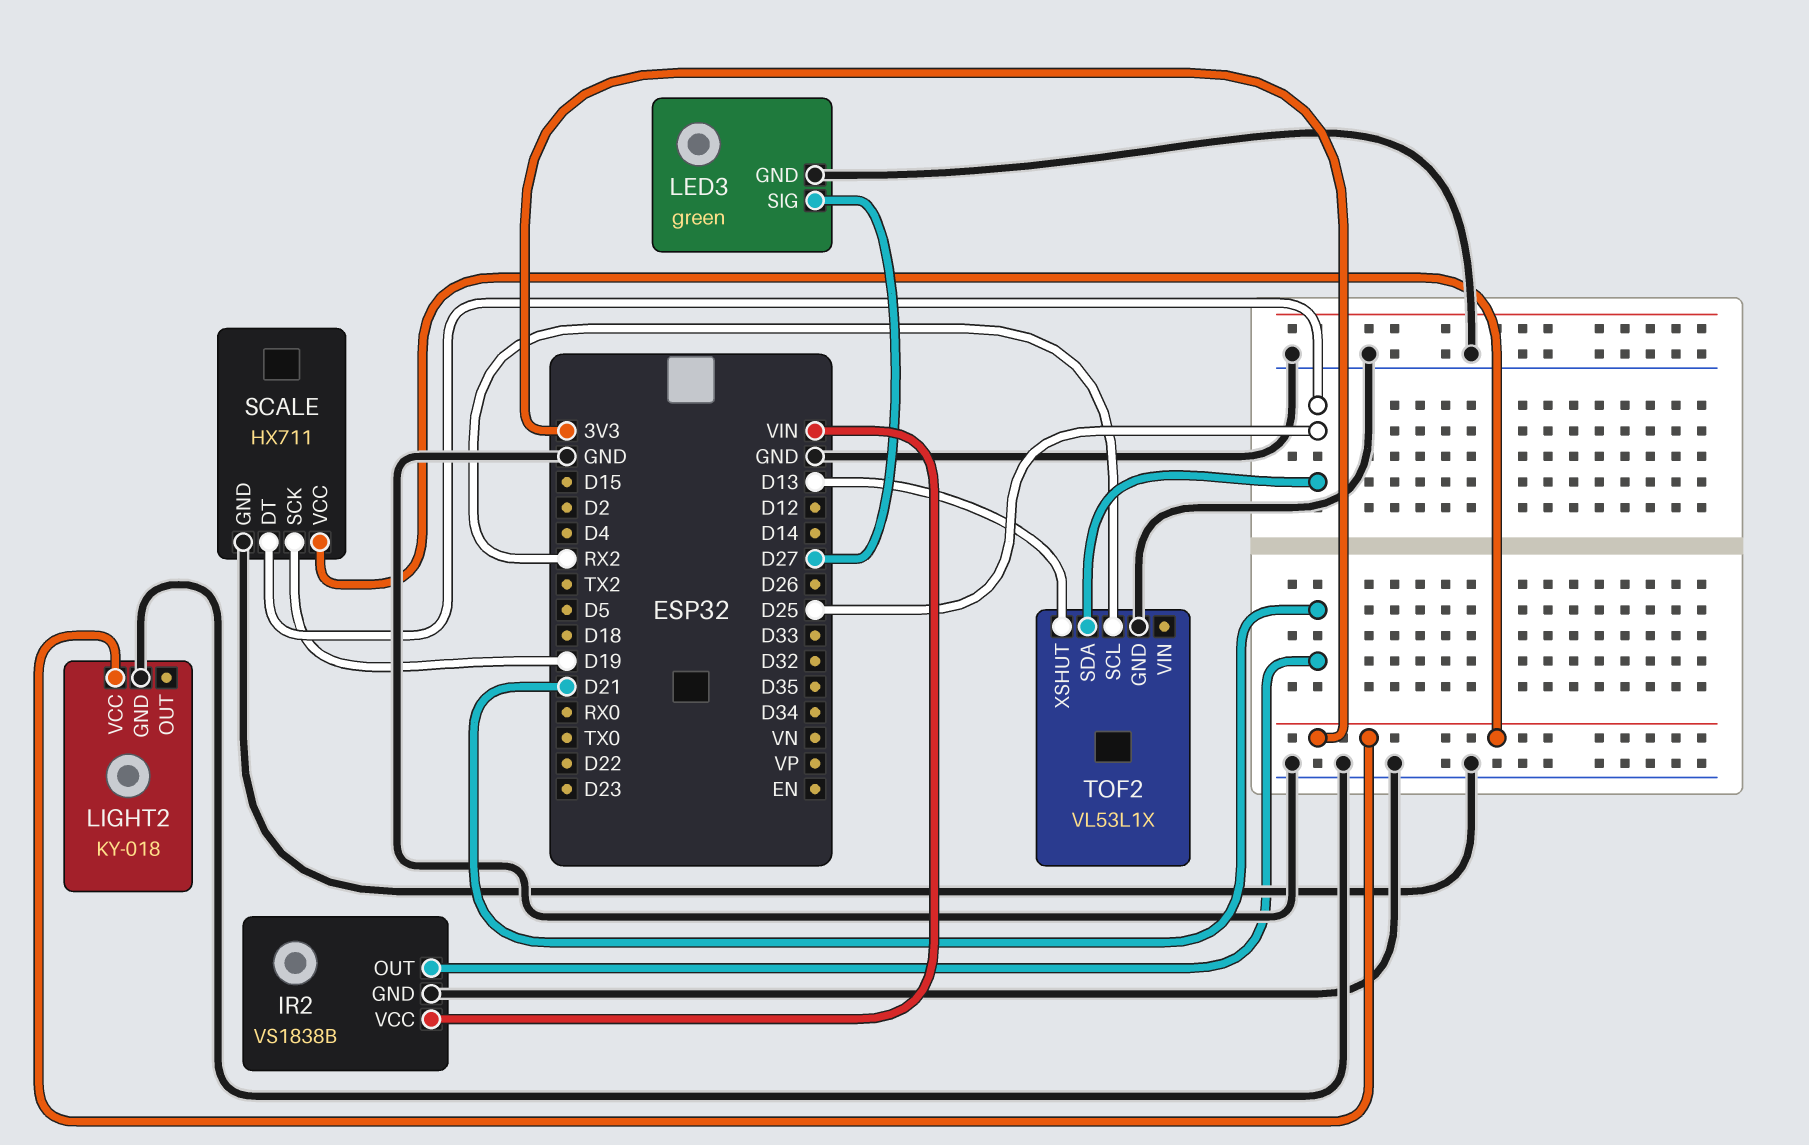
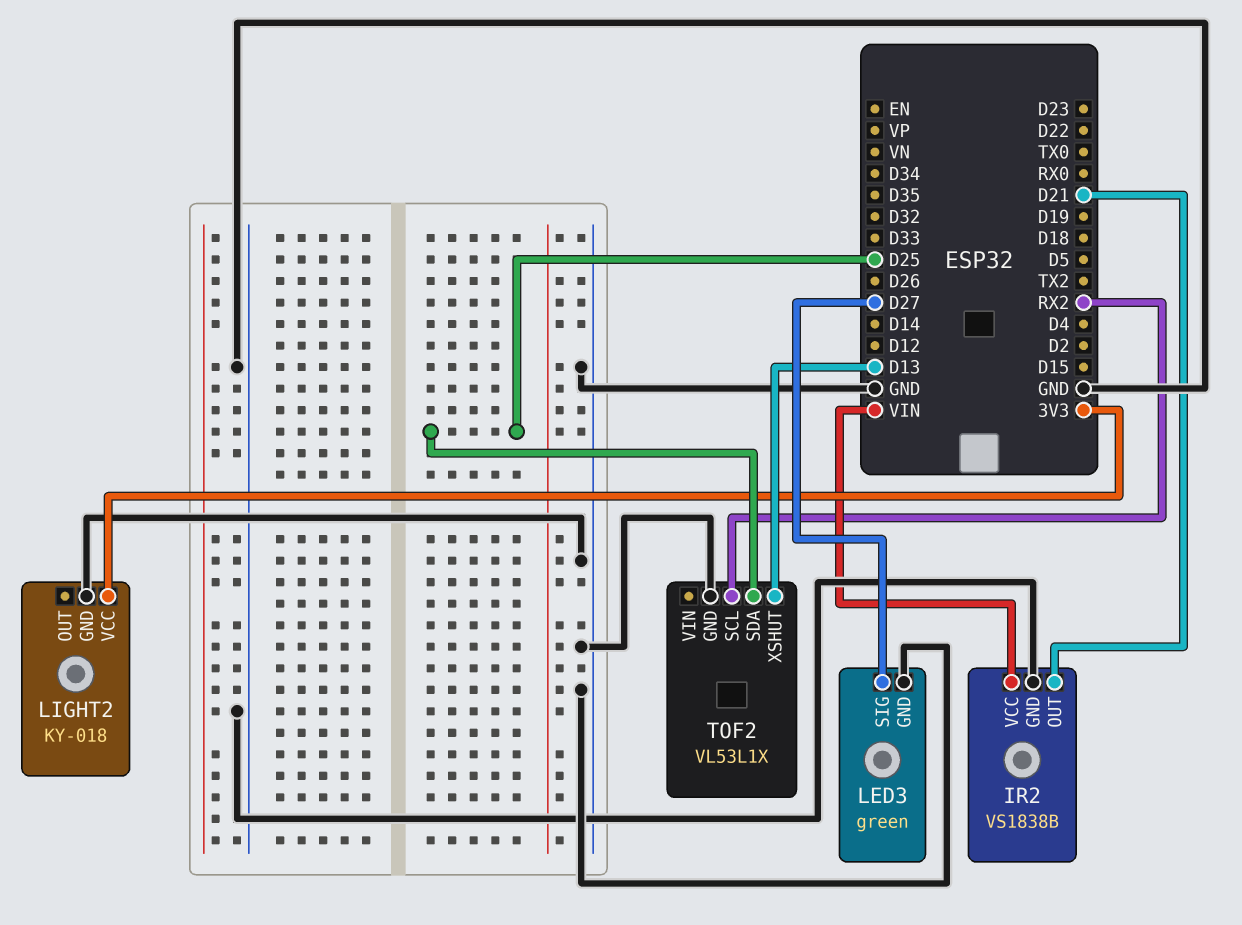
SCALE: HX711 -> none
SCALE pin DT: D25 -> none
SCALE pin GND: GND -> none
SCALE pin SCK: D19 -> none
SCALE pin VCC: 3V3 -> none

